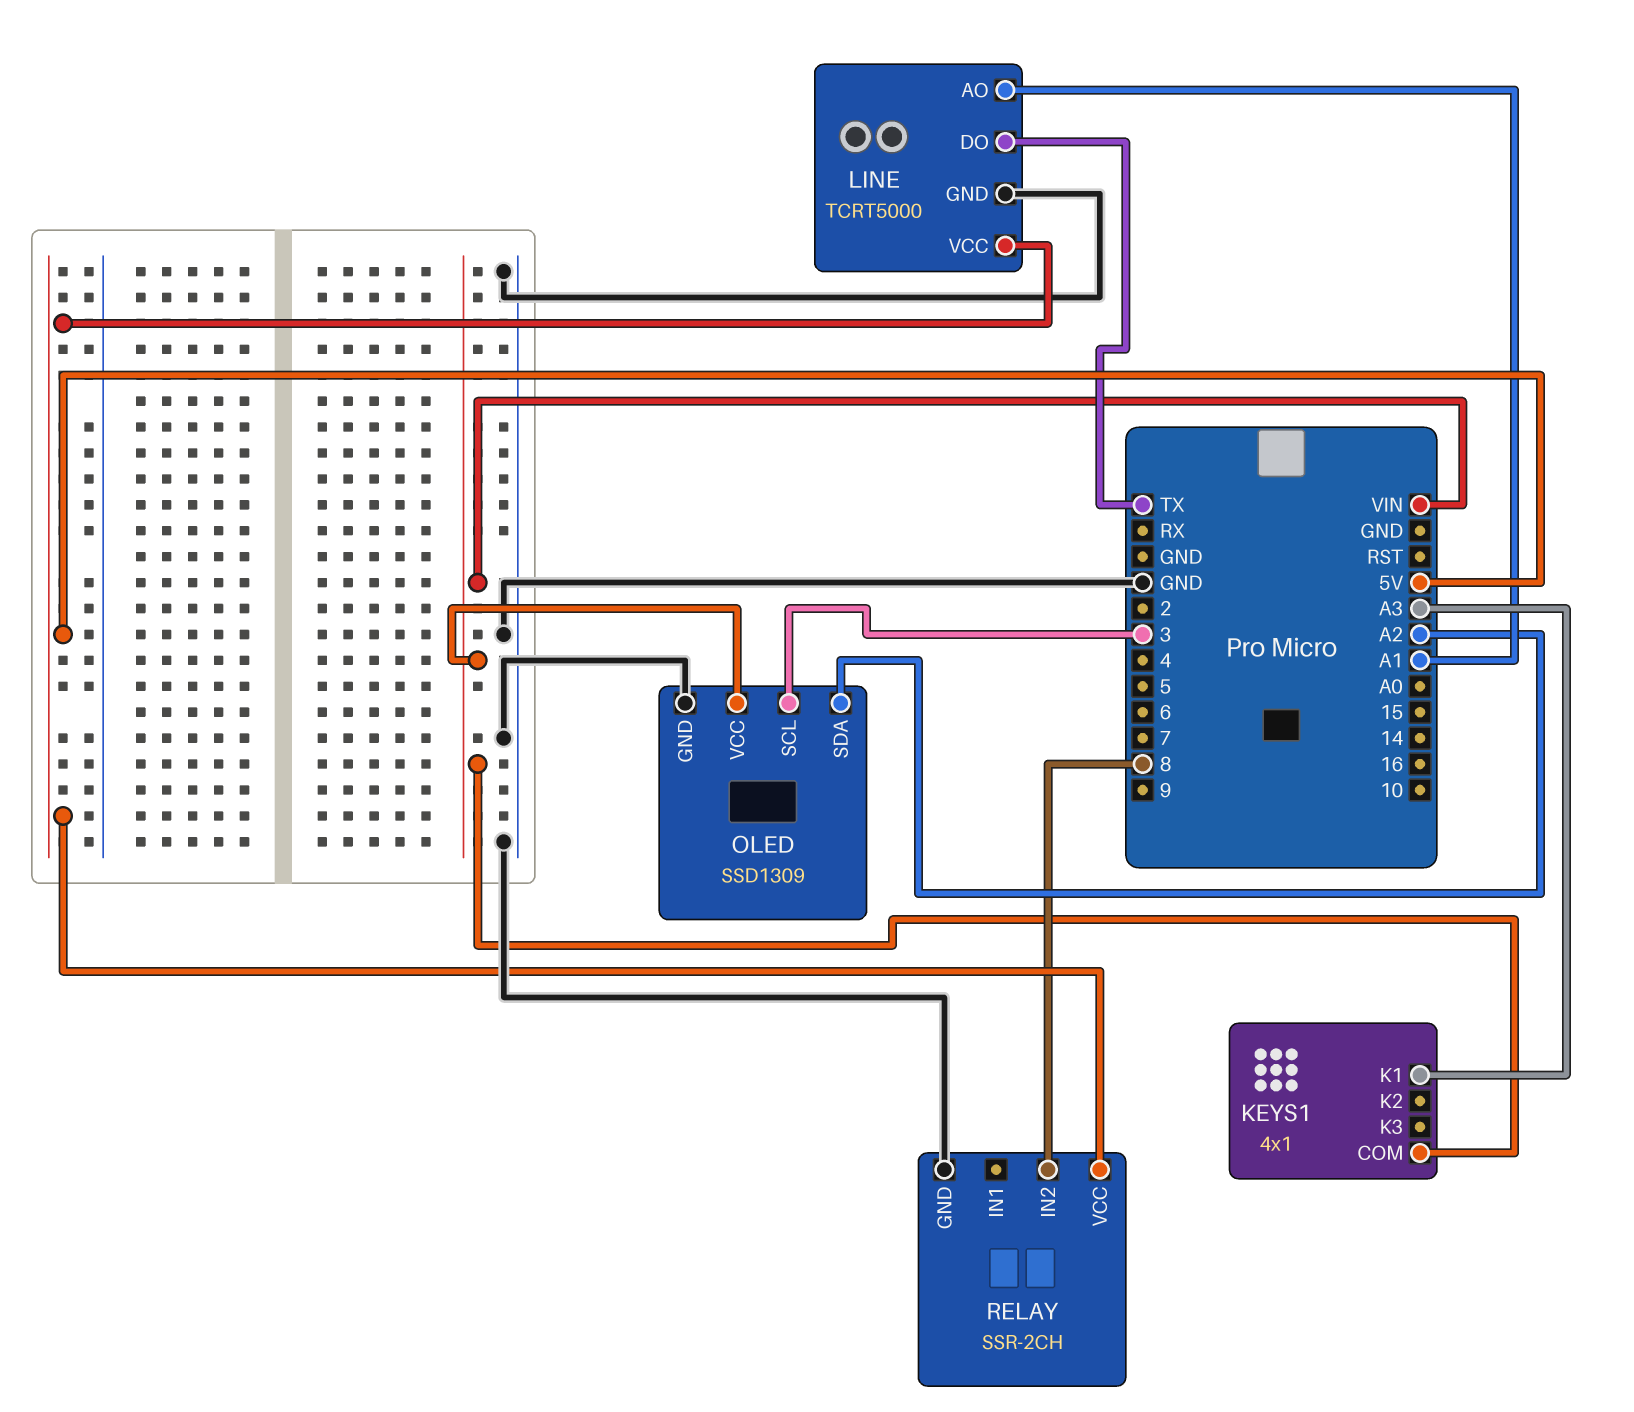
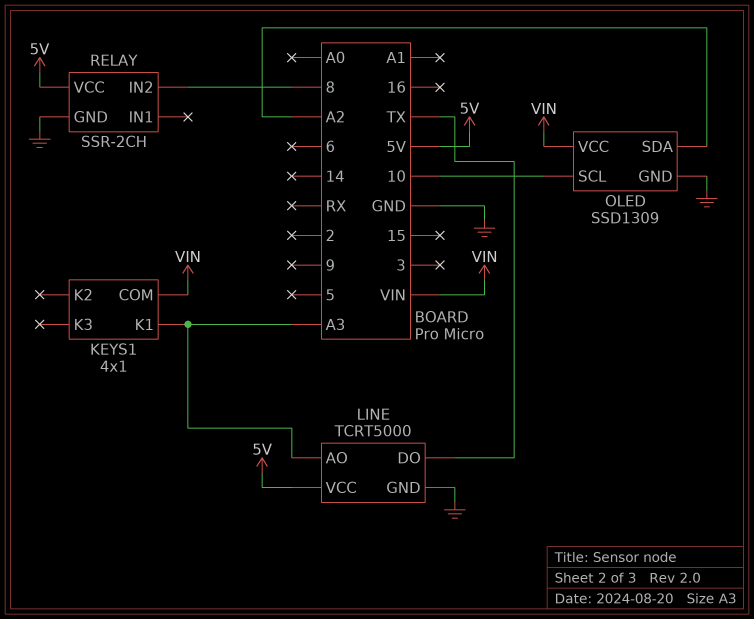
LINE pin AO: A1 -> A3
OLED pin SCL: 3 -> 10

